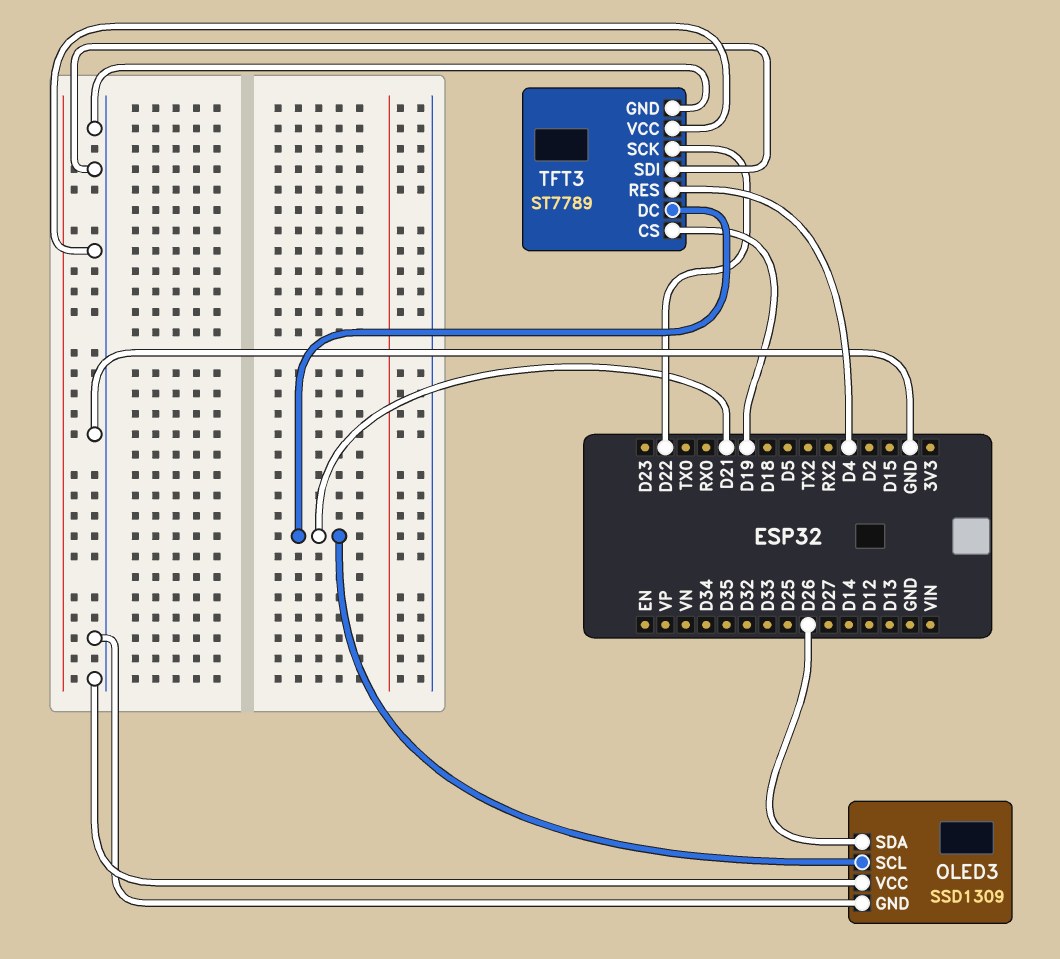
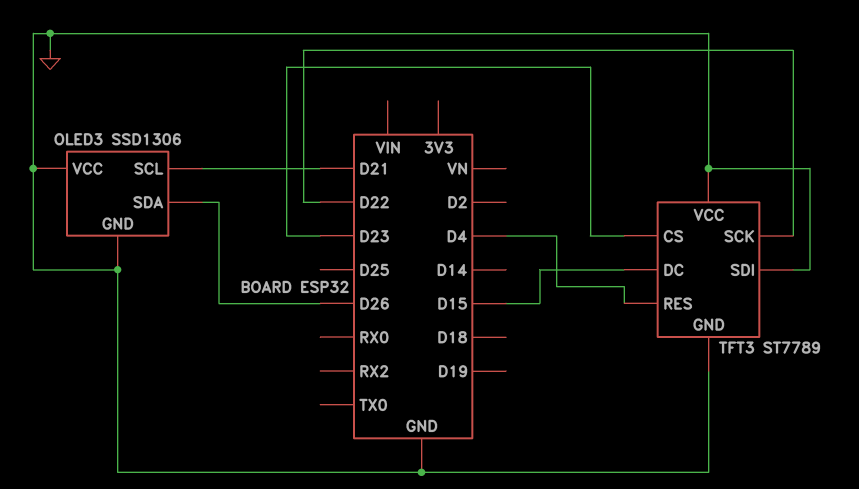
OLED3: SSD1309 -> SSD1306
TFT3 pin CS: D19 -> D23
TFT3 pin DC: D21 -> D15

